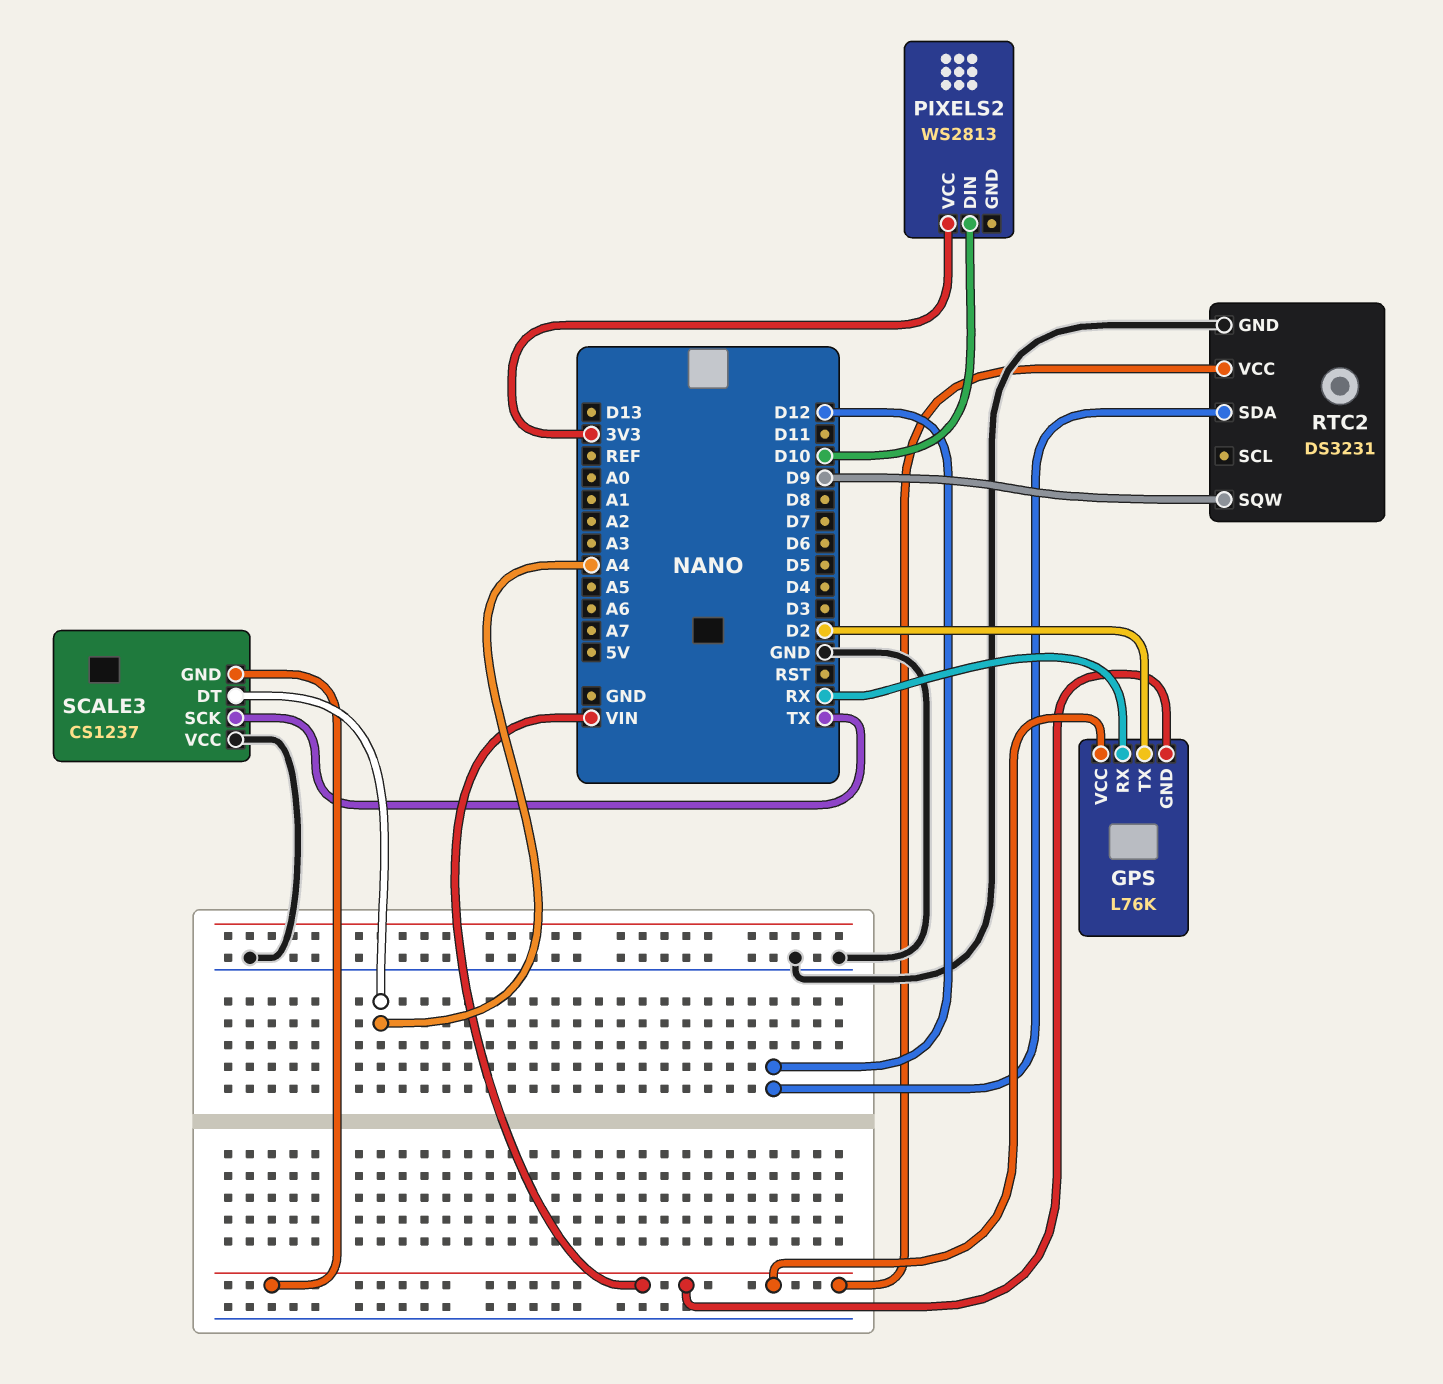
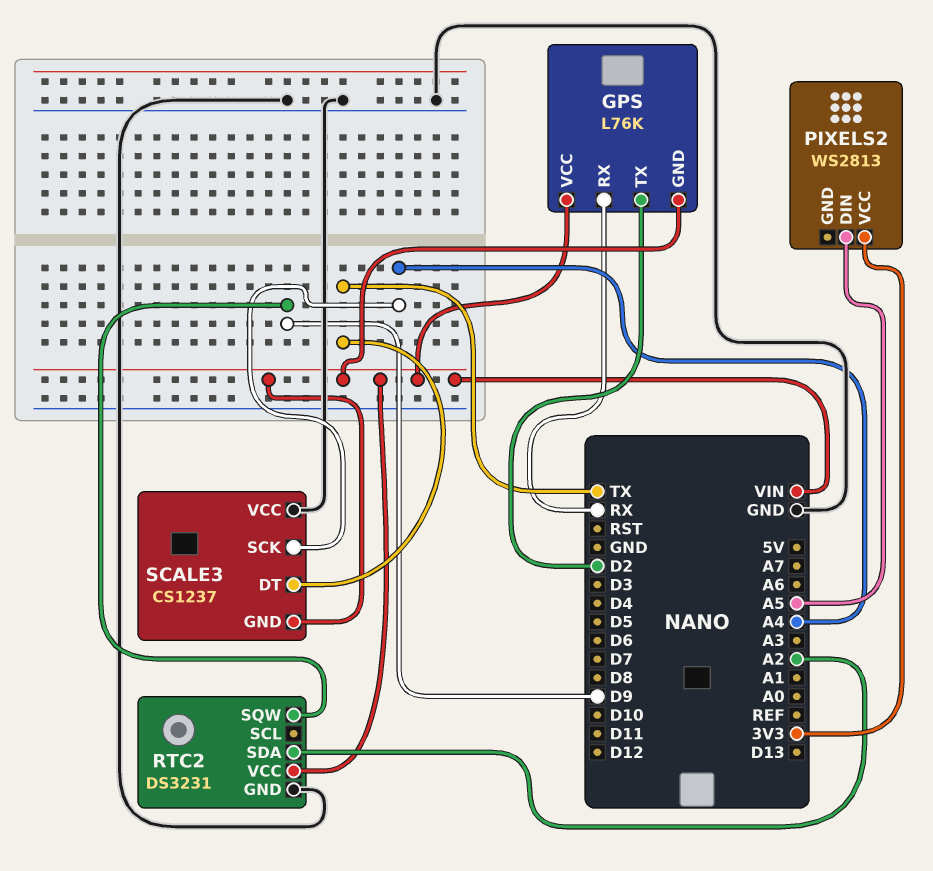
PIXELS2 pin DIN: D10 -> A5
RTC2 pin SDA: D12 -> A2
SCALE3 pin DT: A4 -> TX
SCALE3 pin SCK: TX -> A4

